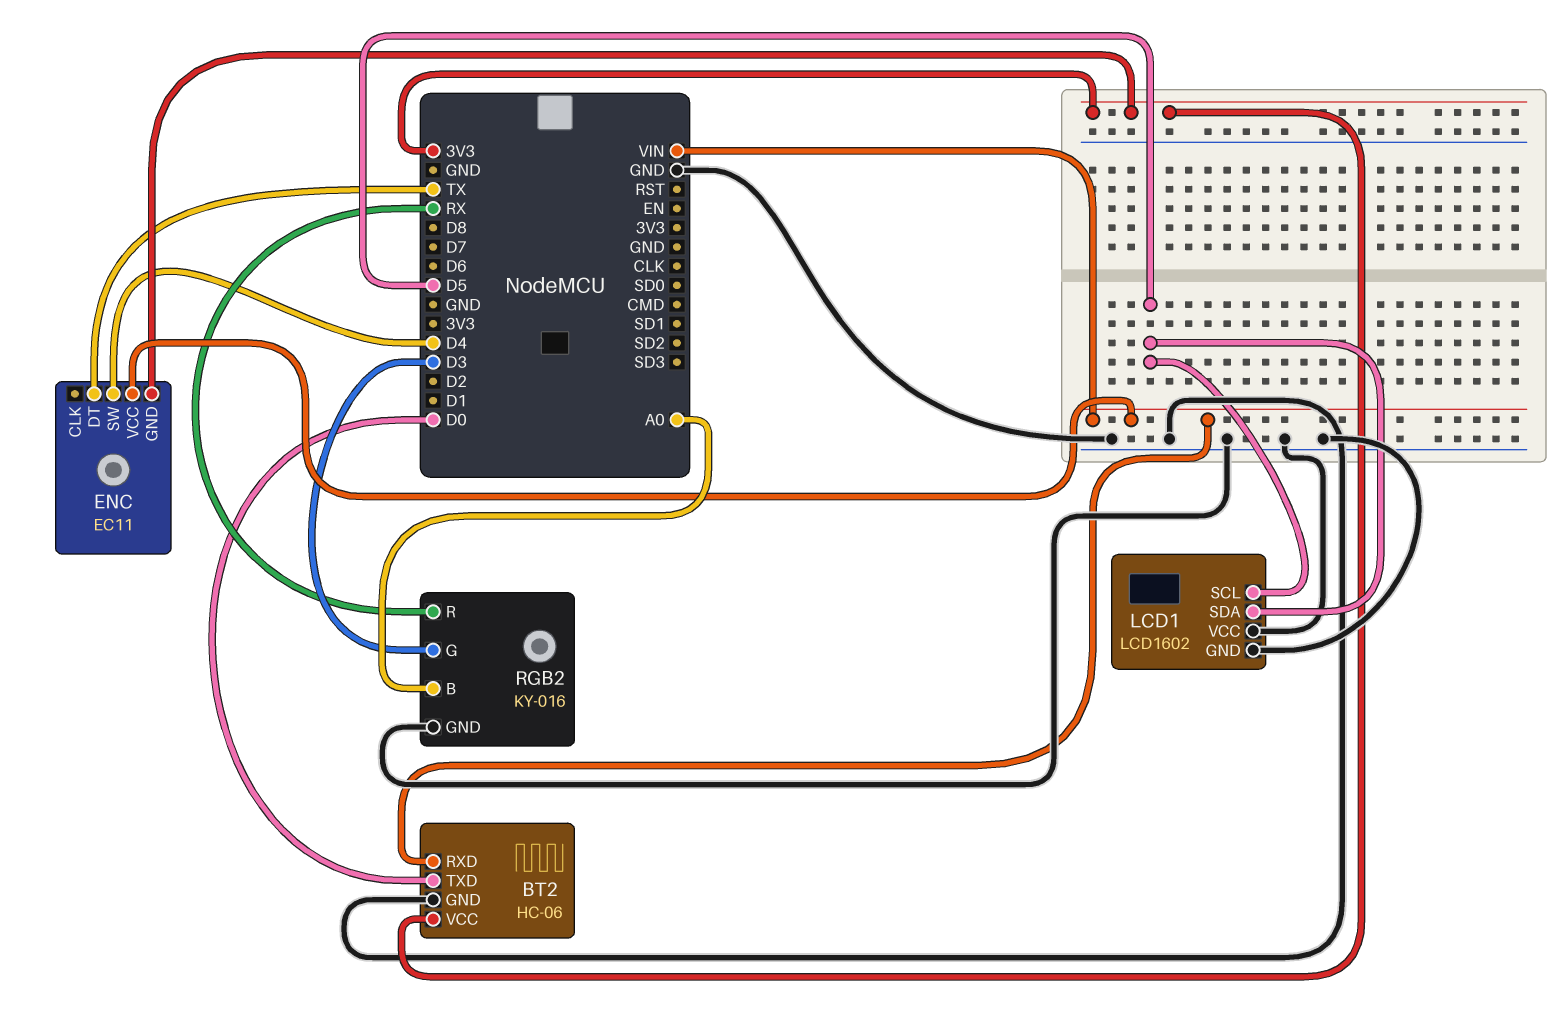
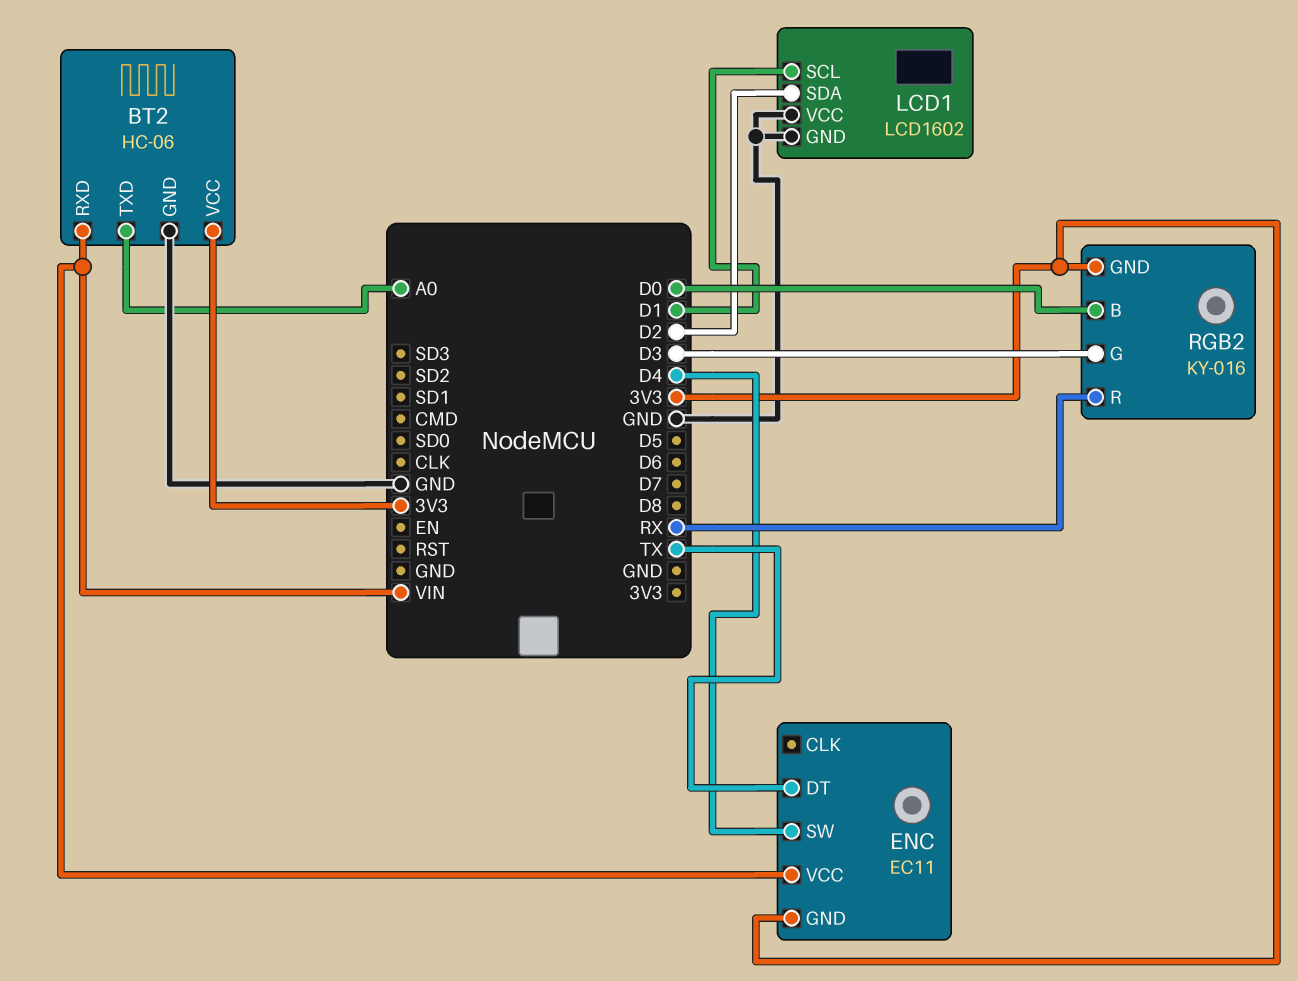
BT2 pin TXD: D0 -> A0
LCD1 pin SCL: D5 -> D1
LCD1 pin SDA: D5 -> D2
RGB2 pin B: A0 -> D0
RGB2 pin GND: GND -> 3V3

